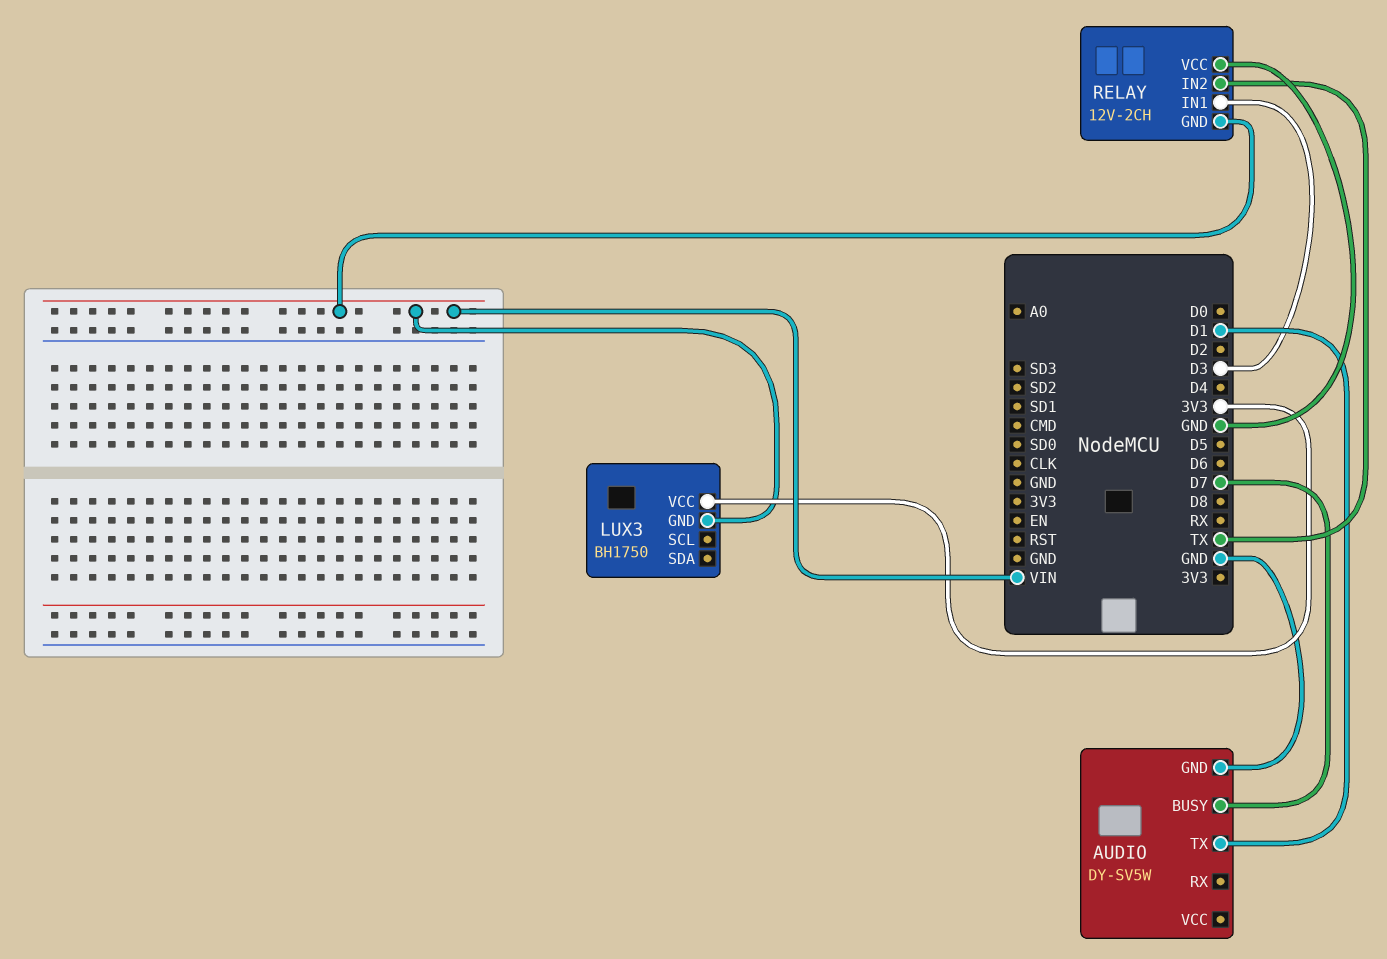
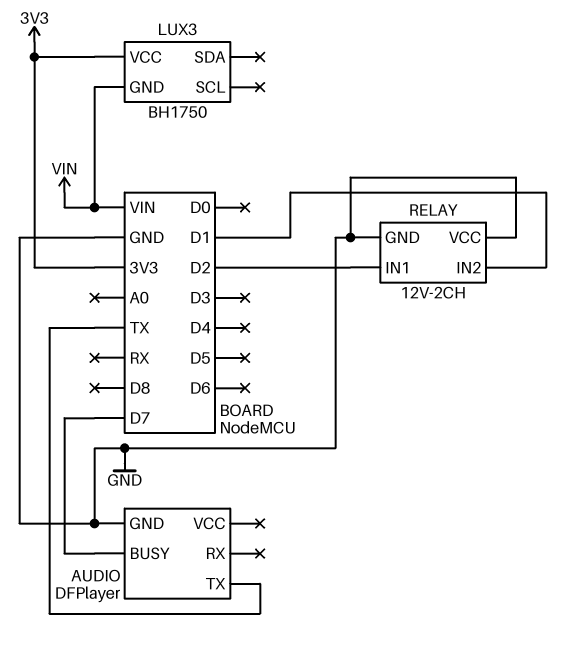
AUDIO: DY-SV5W -> DFPlayer
AUDIO pin TX: D1 -> TX
RELAY pin GND: VIN -> GND
RELAY pin IN1: D3 -> D2
RELAY pin IN2: TX -> D1

